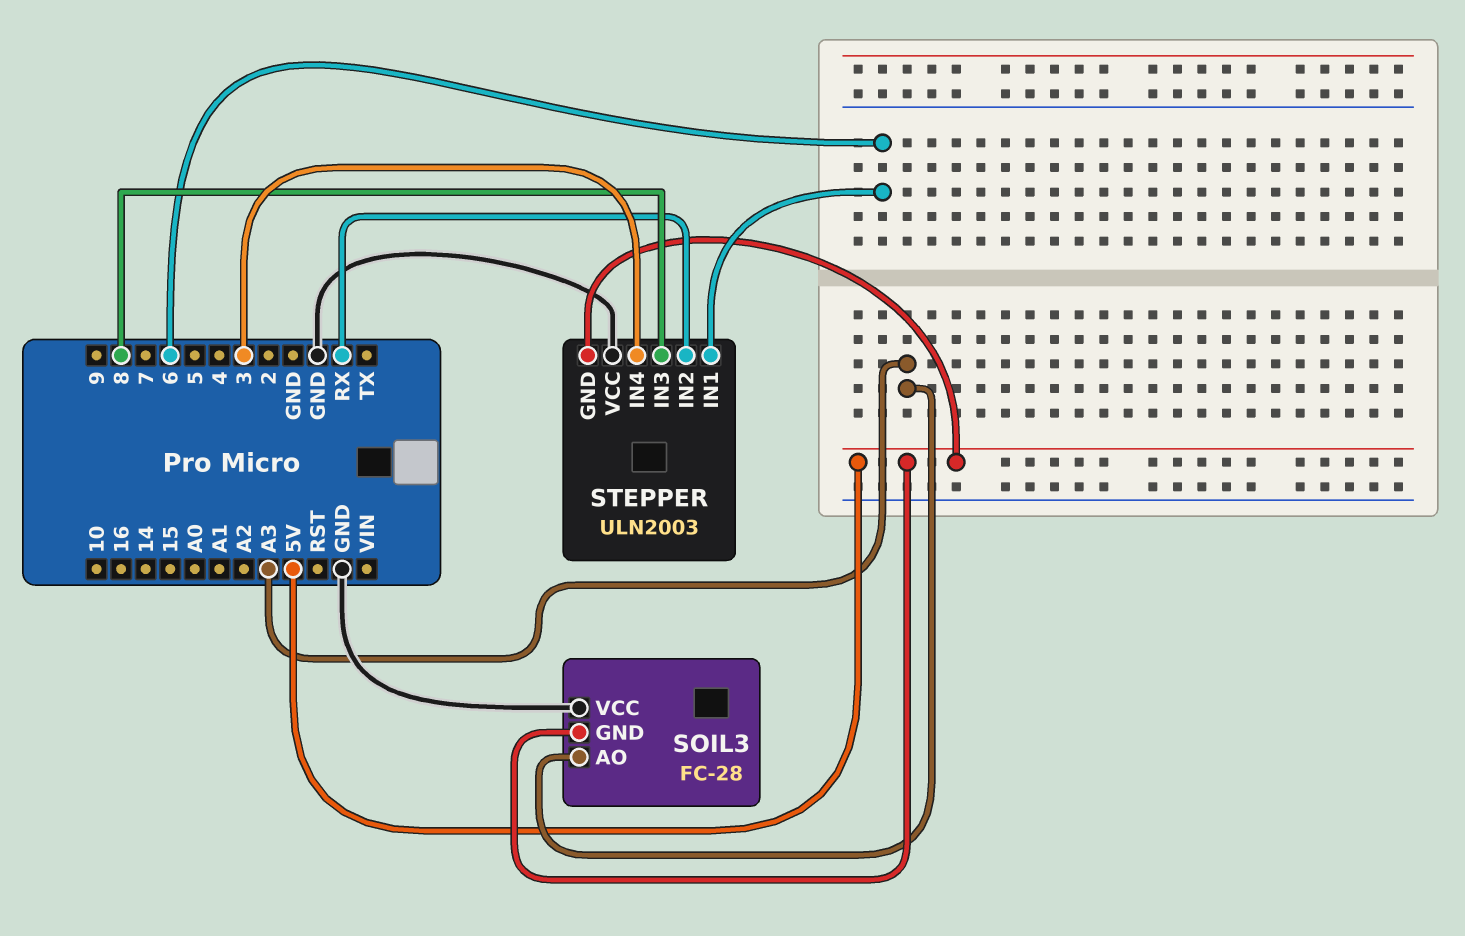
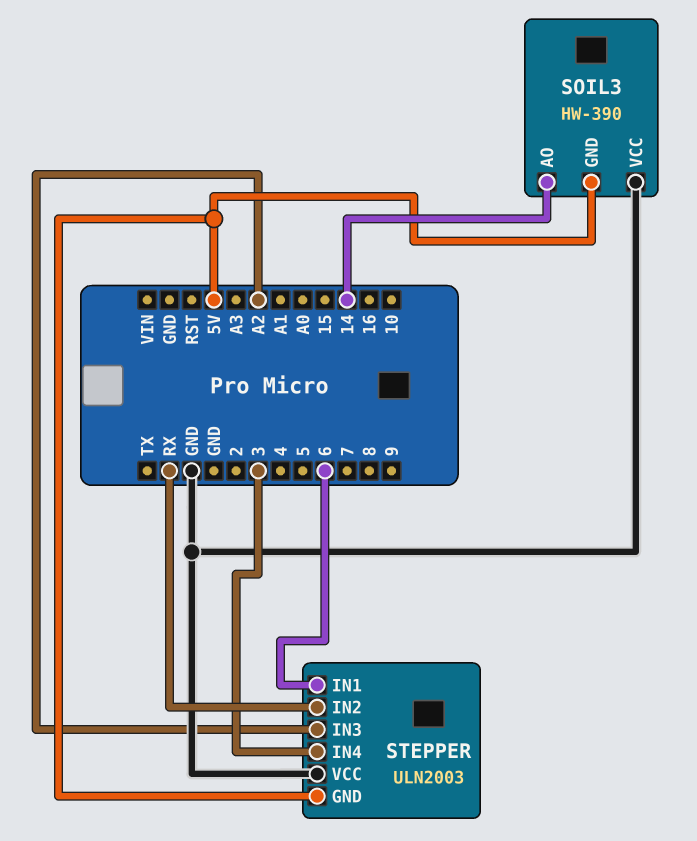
SOIL3: FC-28 -> HW-390
SOIL3 pin AO: A3 -> 14
STEPPER pin IN3: 8 -> A2

